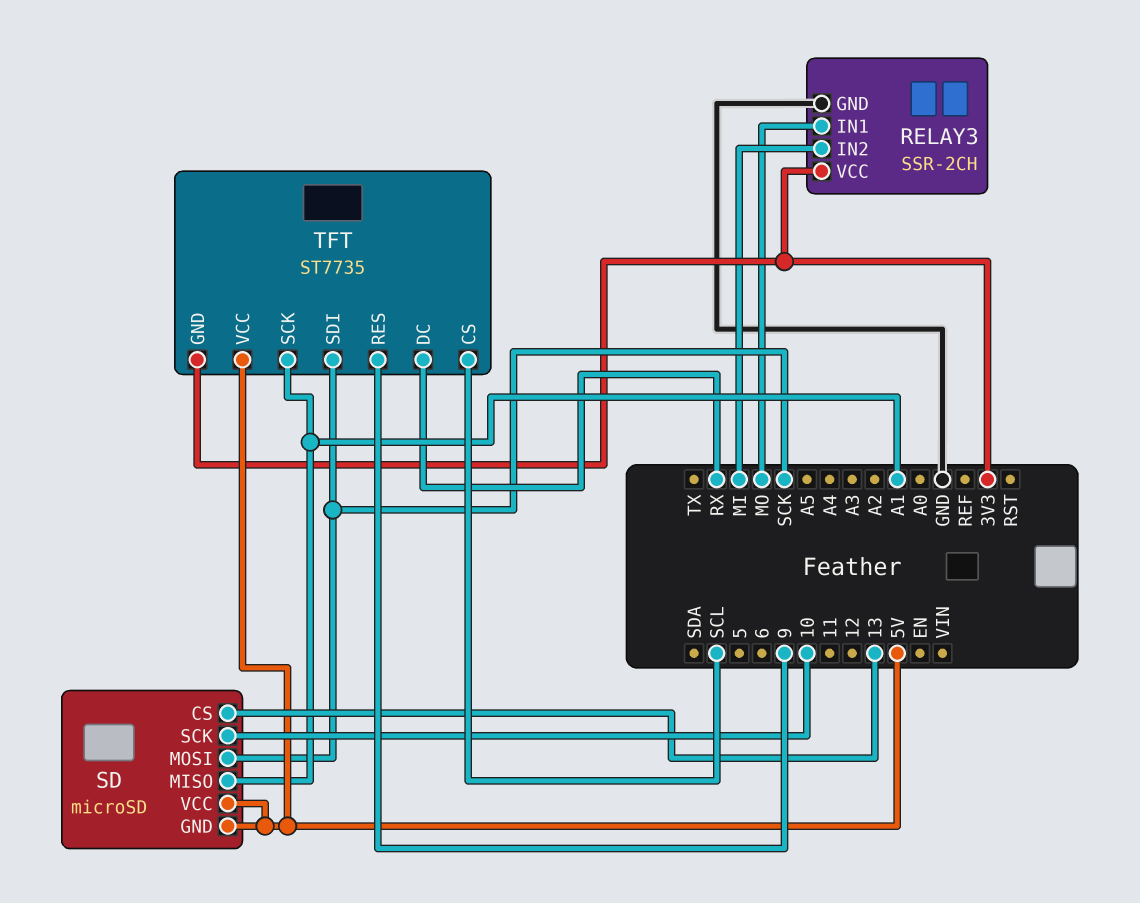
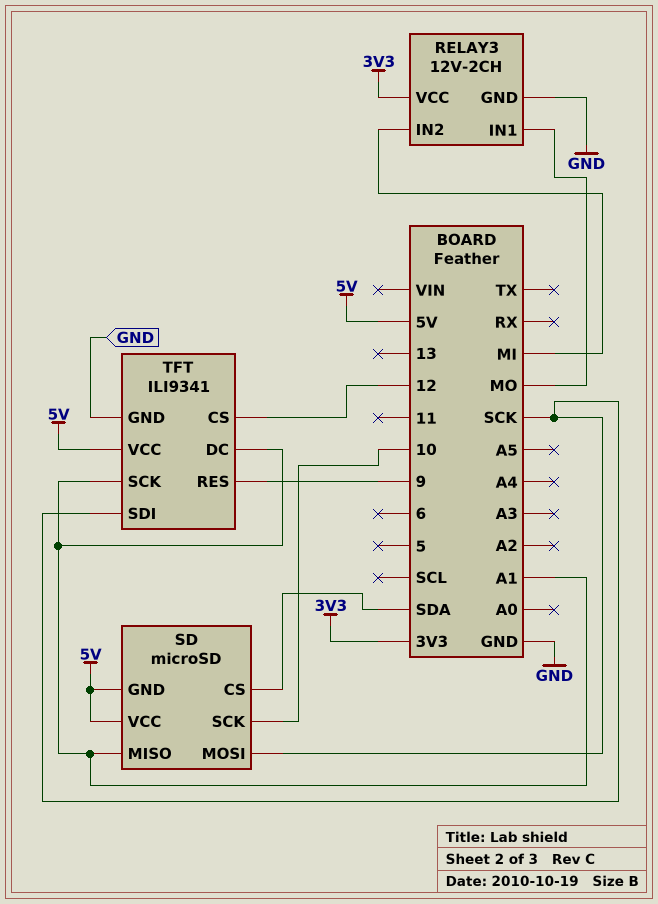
RELAY3: SSR-2CH -> 12V-2CH
SD pin CS: 13 -> SDA
TFT: ST7735 -> ILI9341
TFT pin CS: SCL -> 12
TFT pin DC: RX -> A1
TFT pin GND: 3V3 -> GND

